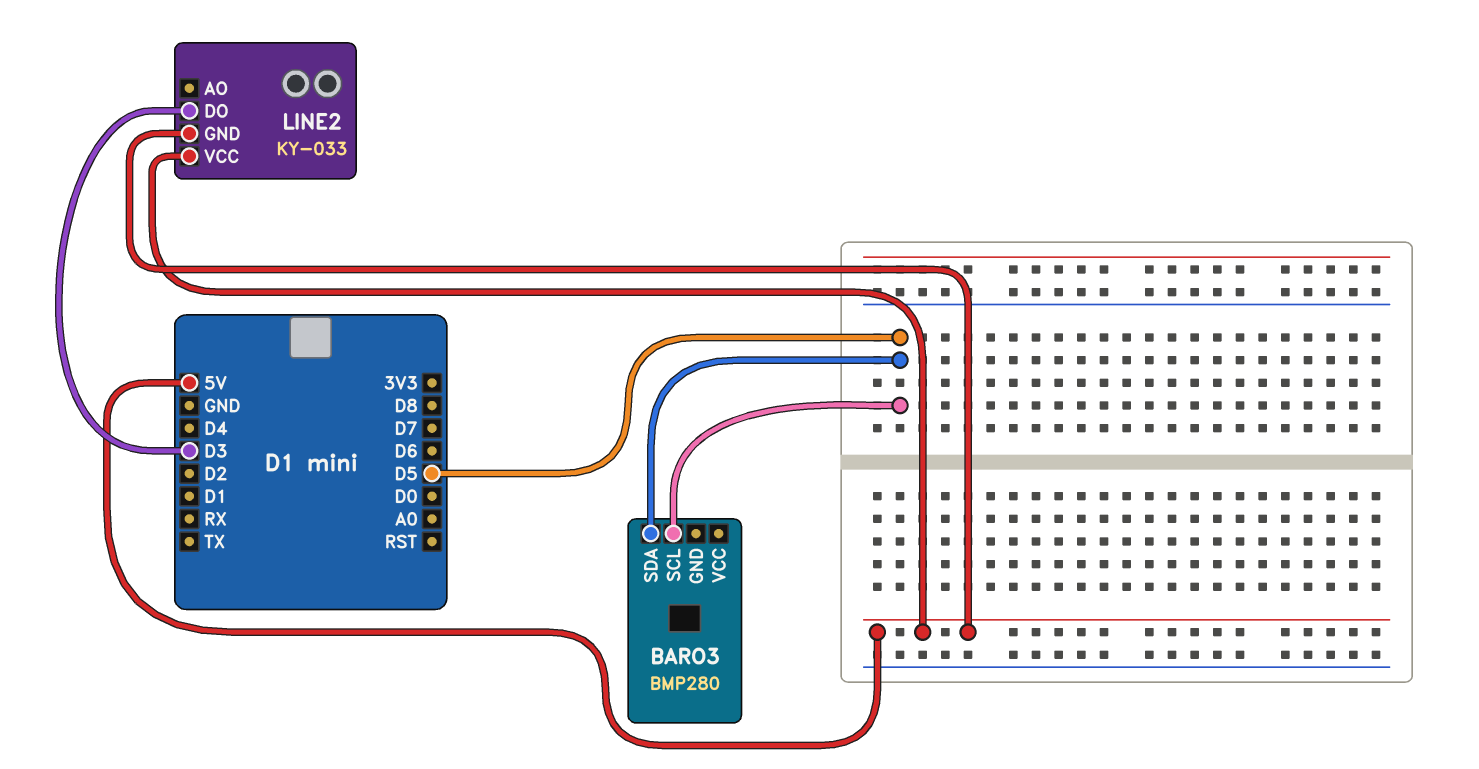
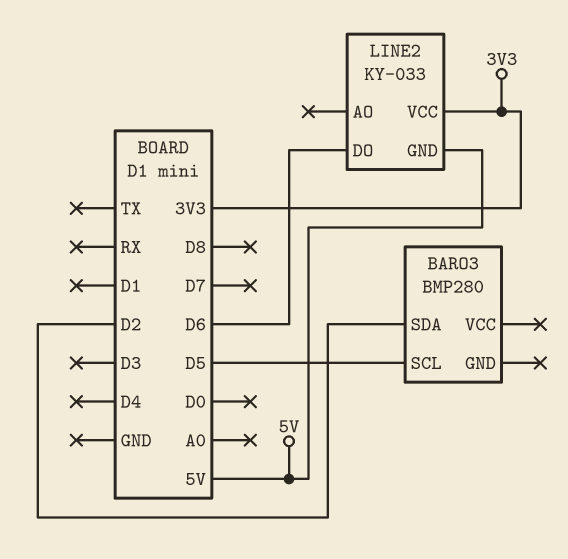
BARO3 pin SDA: D5 -> D2
LINE2 pin DO: D3 -> D6
LINE2 pin VCC: 5V -> 3V3

